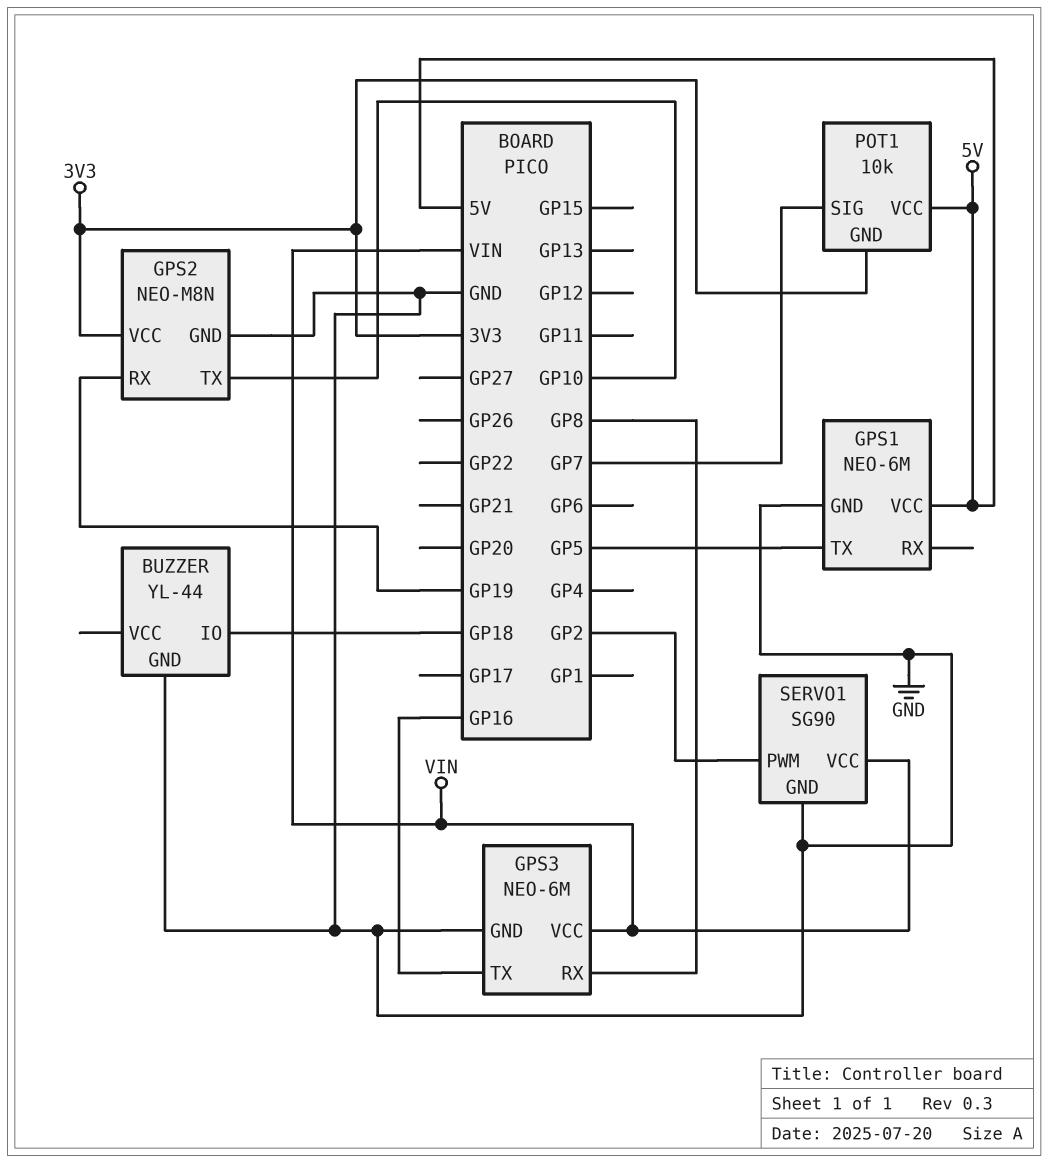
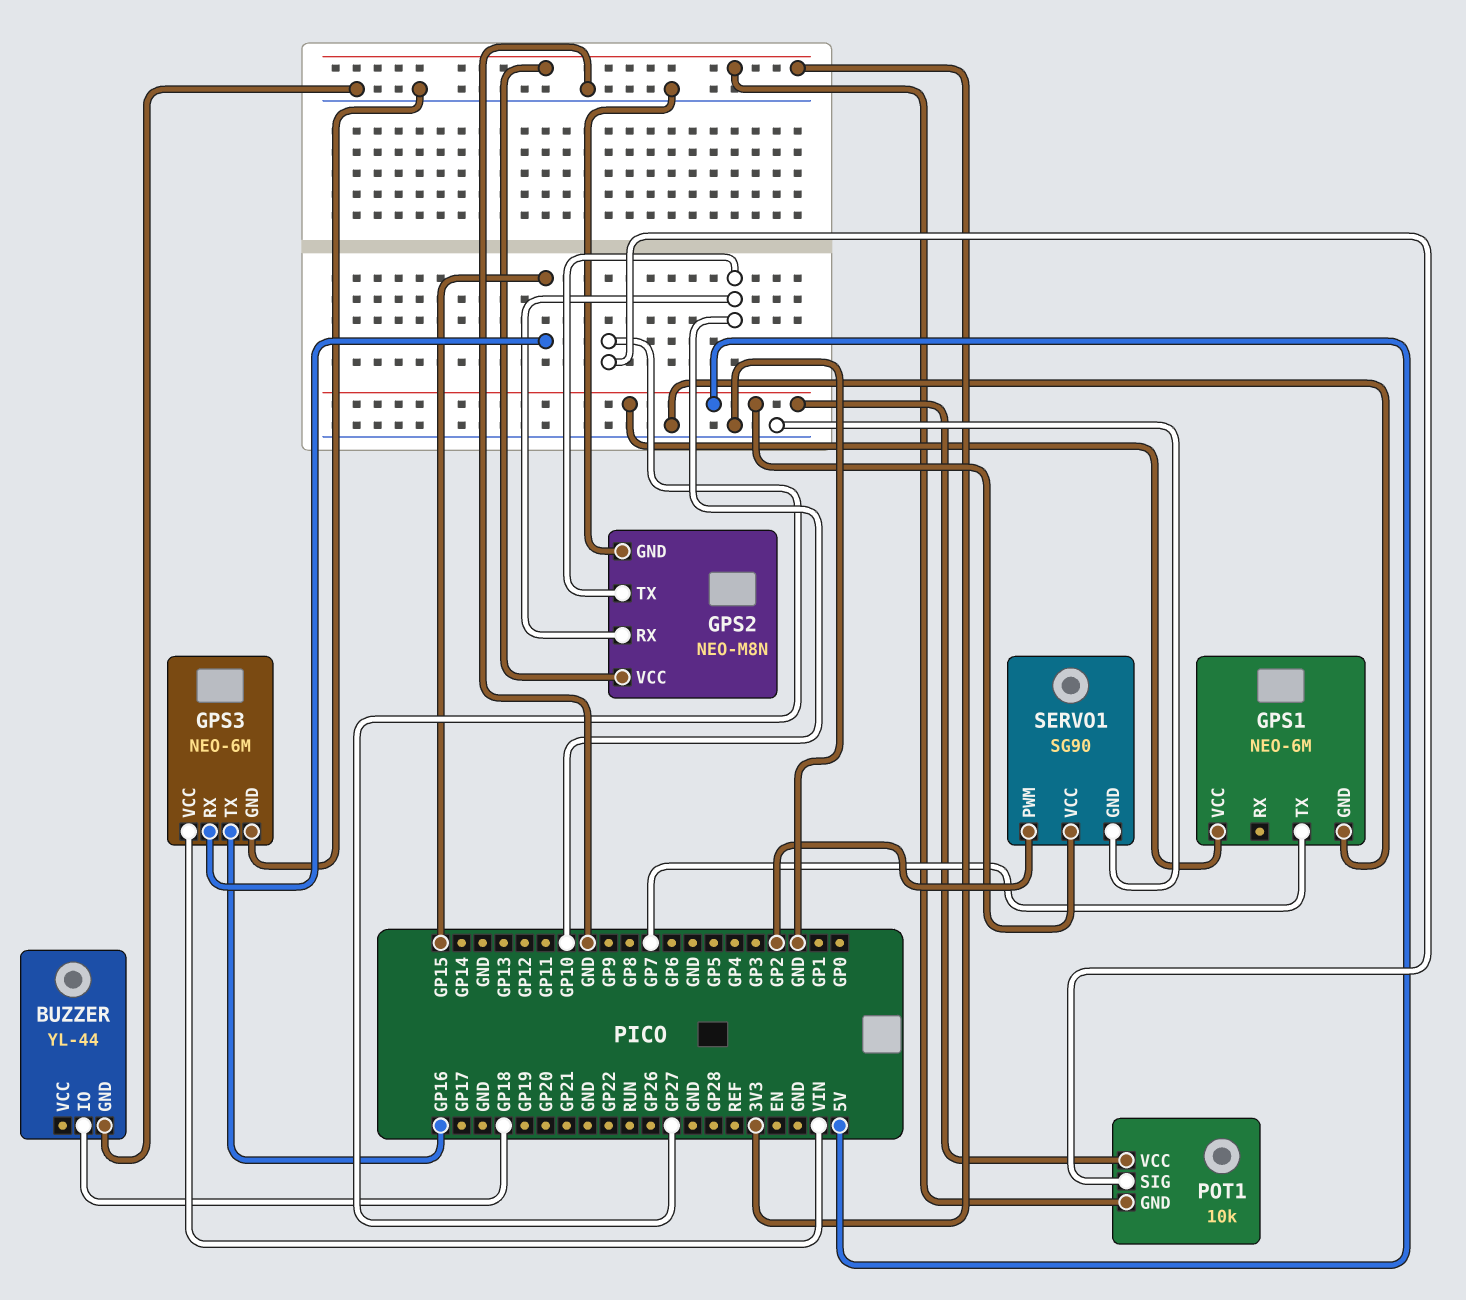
GPS1 pin TX: GP5 -> GP7
GPS2 pin RX: GP19 -> GP10
GPS3 pin RX: GP8 -> GP15
POT1 pin SIG: GP7 -> GP27
SERVO1 pin VCC: VIN -> 5V

